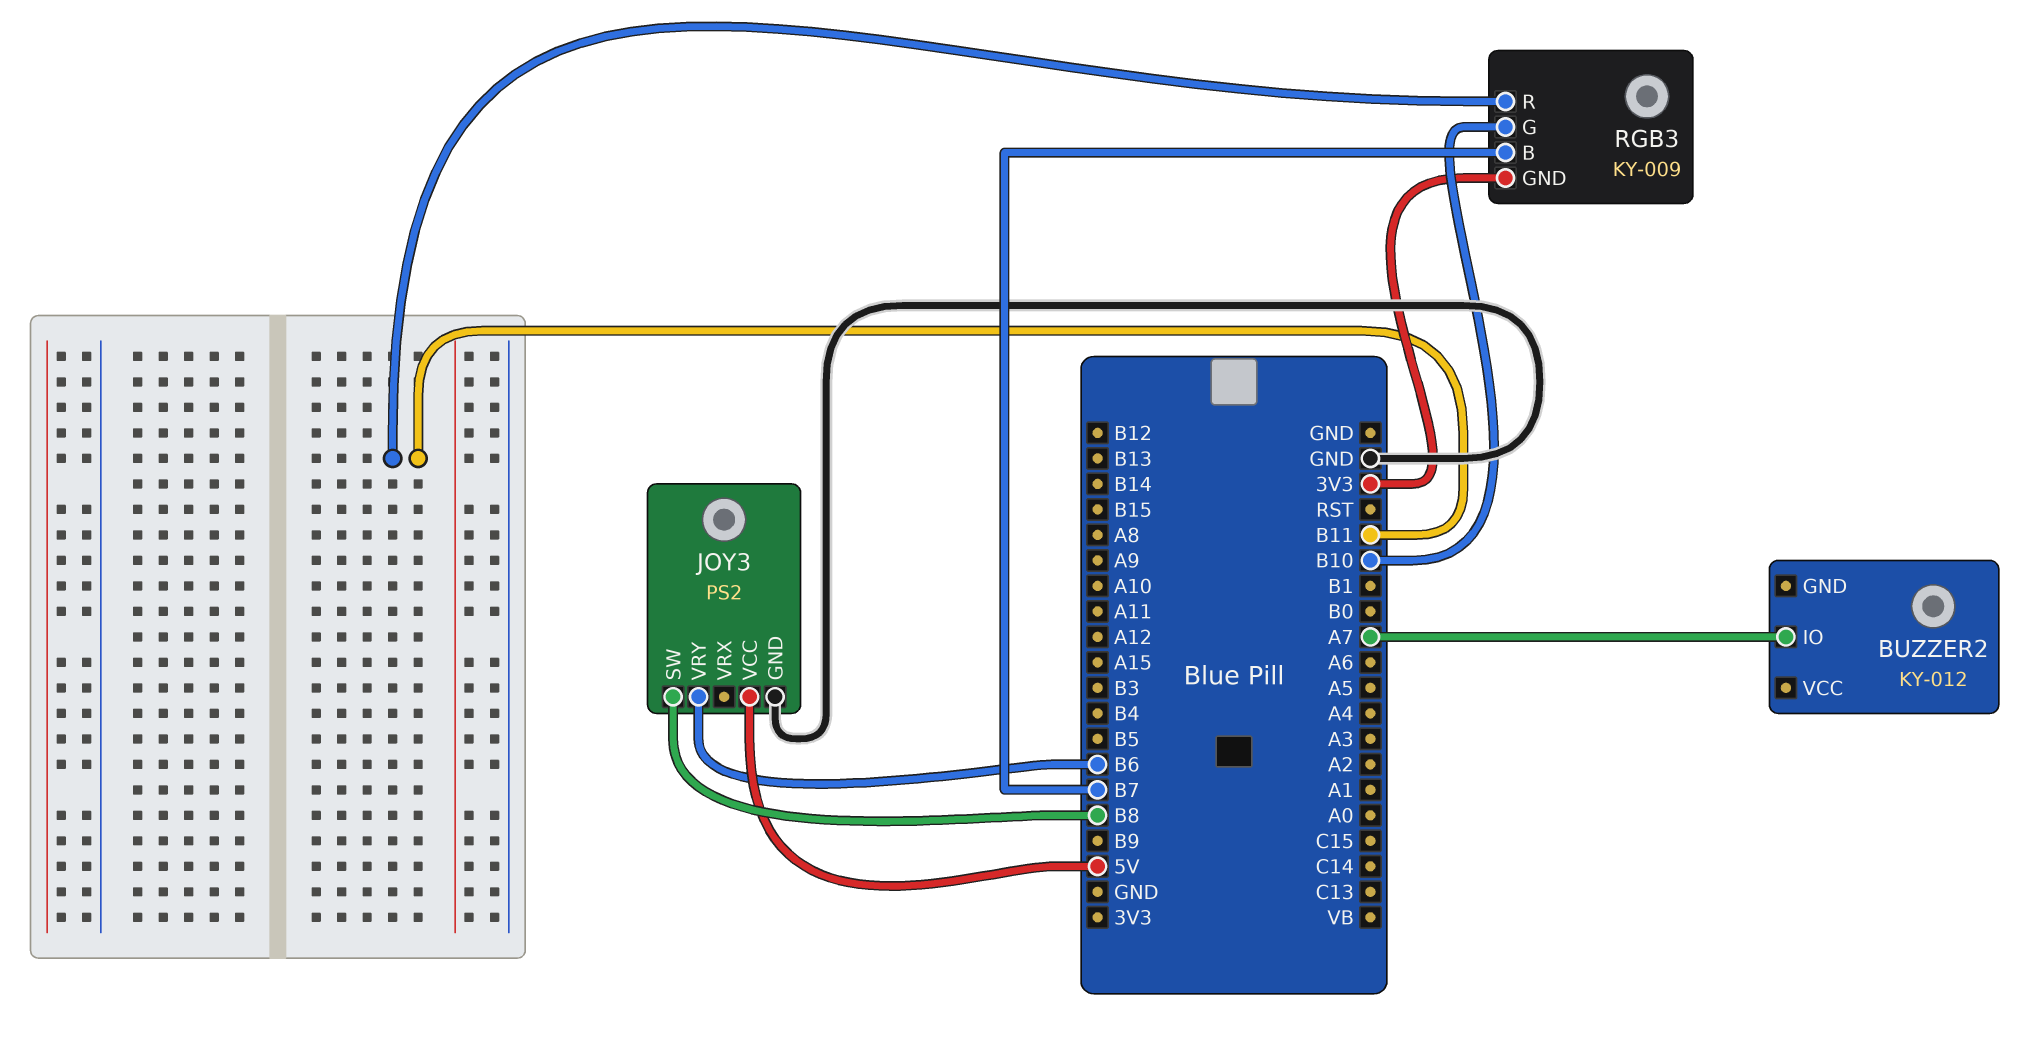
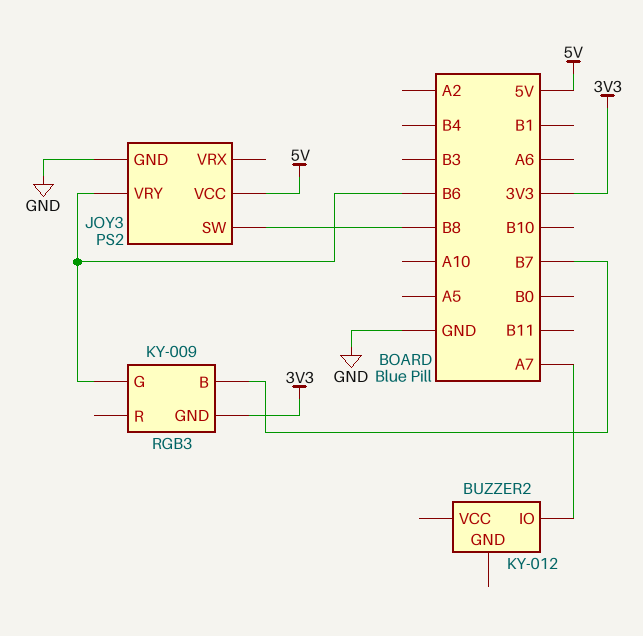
RGB3 pin G: B10 -> B6
RGB3 pin R: B11 -> none

